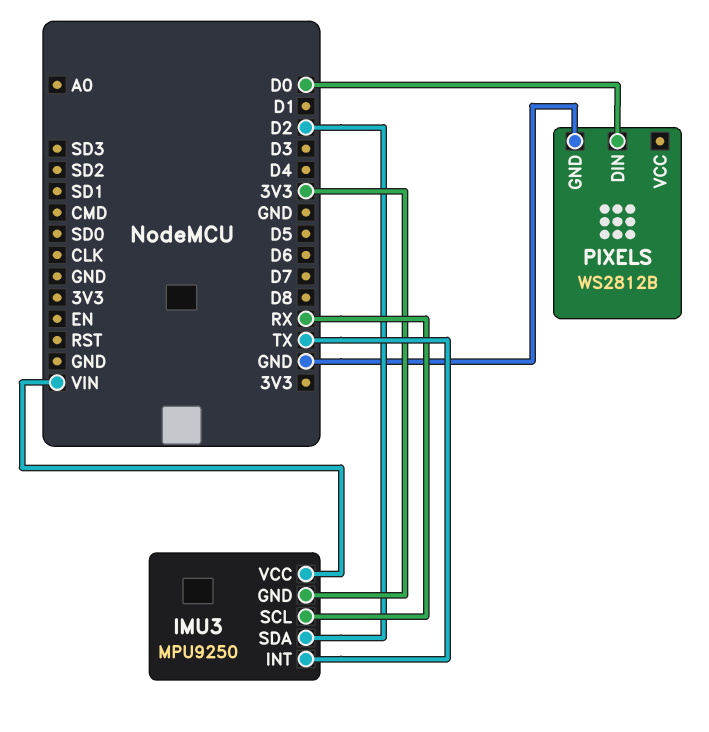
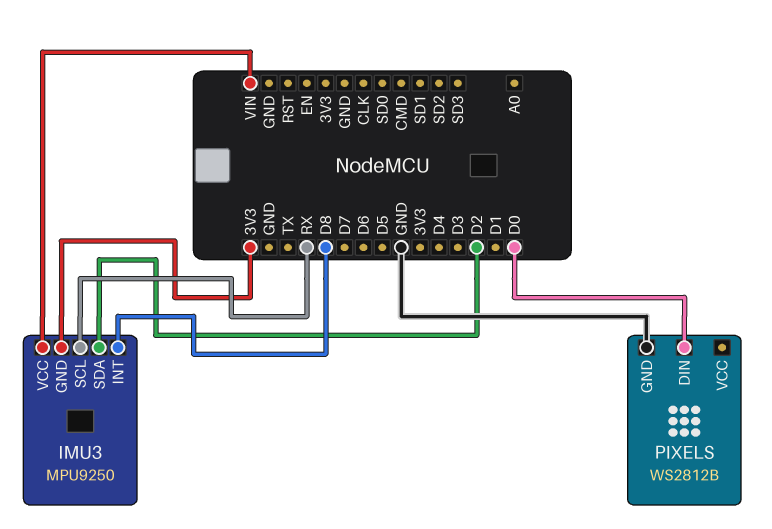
IMU3 pin INT: TX -> D8

